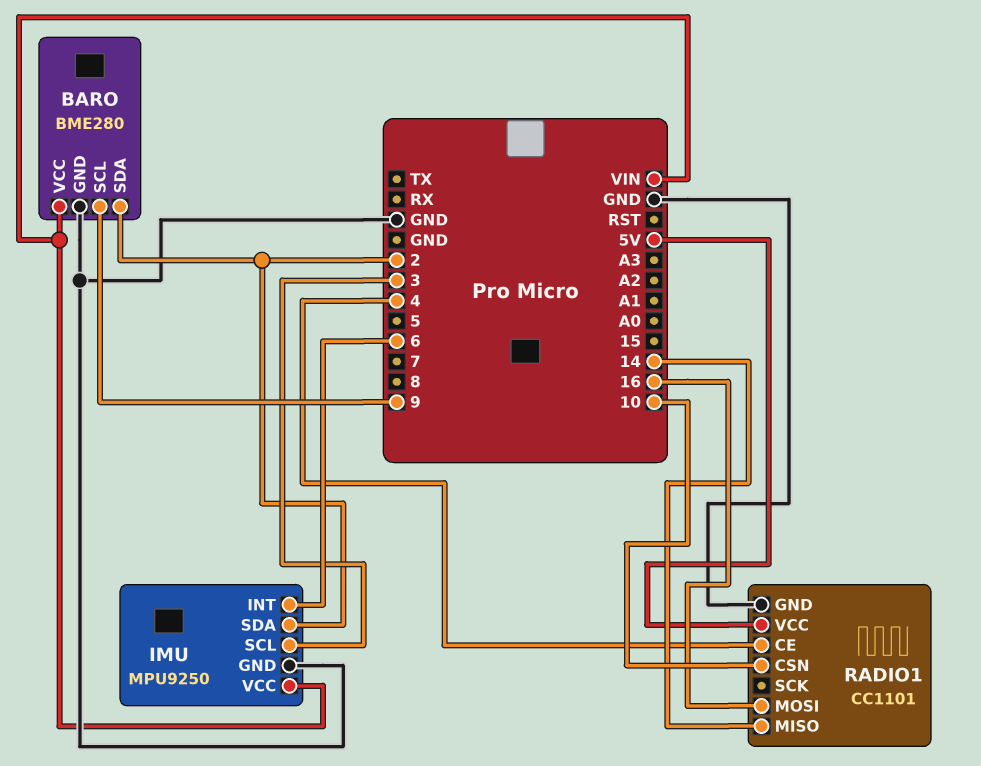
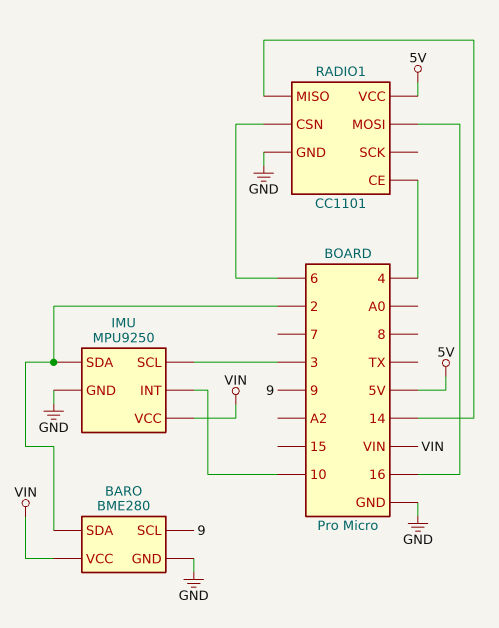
IMU pin INT: 6 -> 10
RADIO1 pin CSN: 10 -> 6

